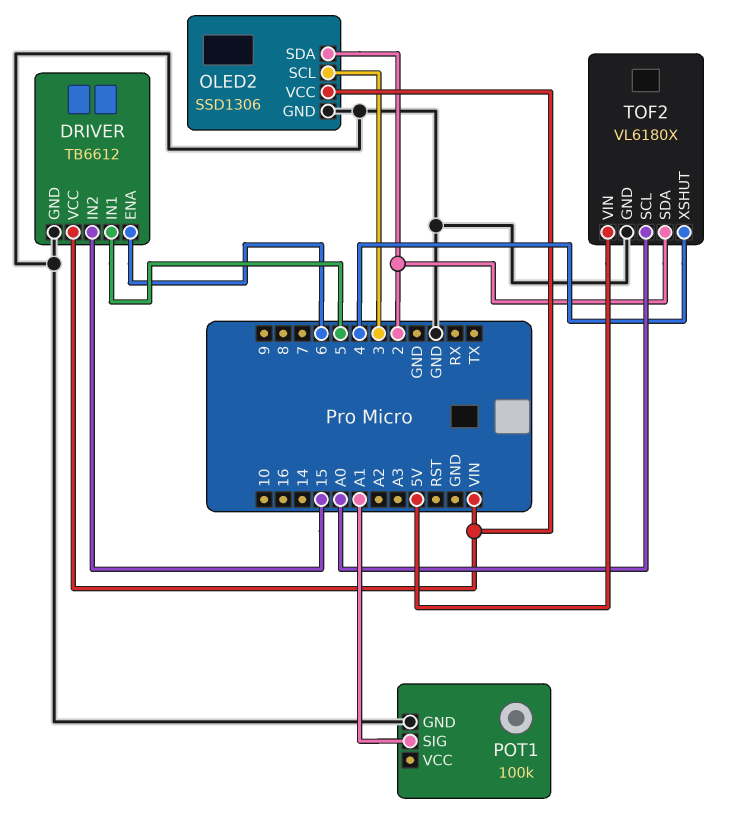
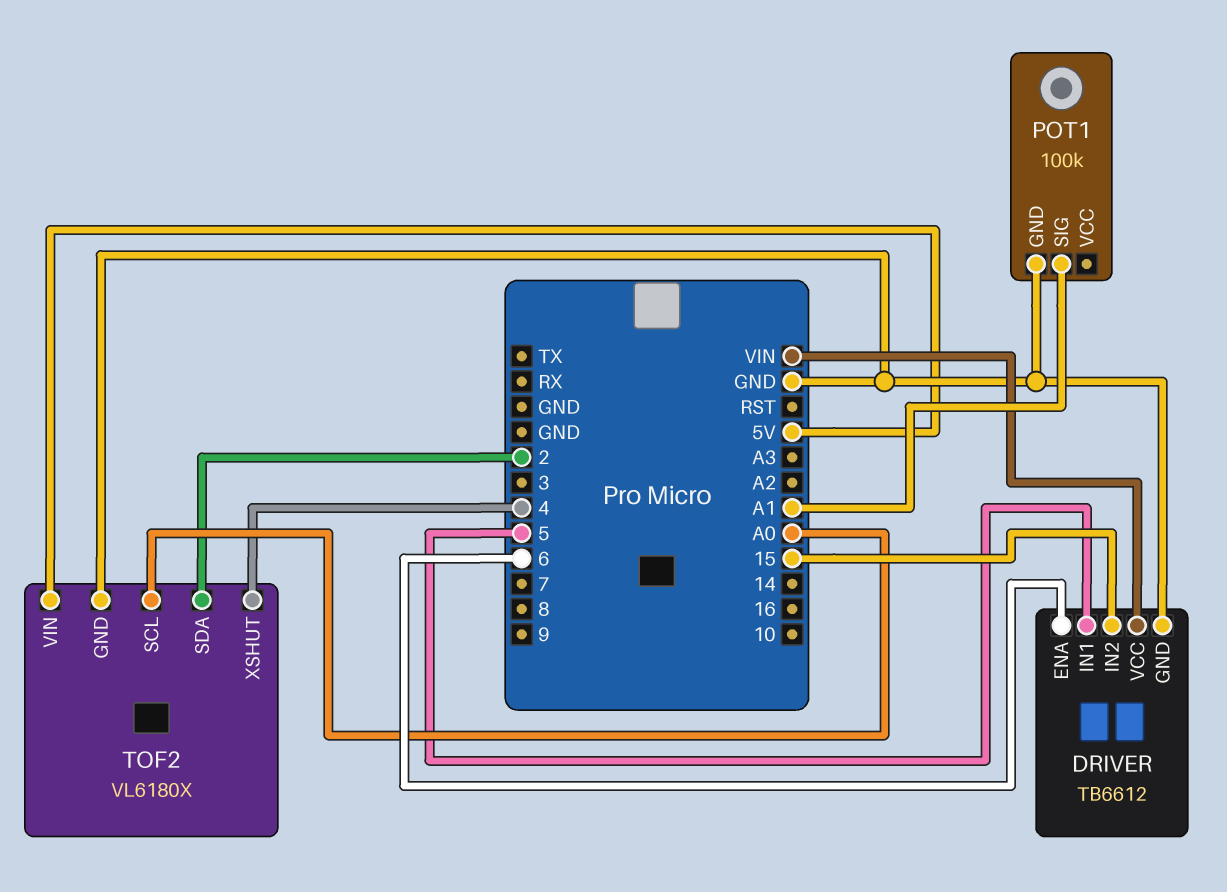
OLED2: SSD1306 -> none
OLED2 pin GND: GND -> none
OLED2 pin SCL: 3 -> none
OLED2 pin SDA: 2 -> none
OLED2 pin VCC: VIN -> none

